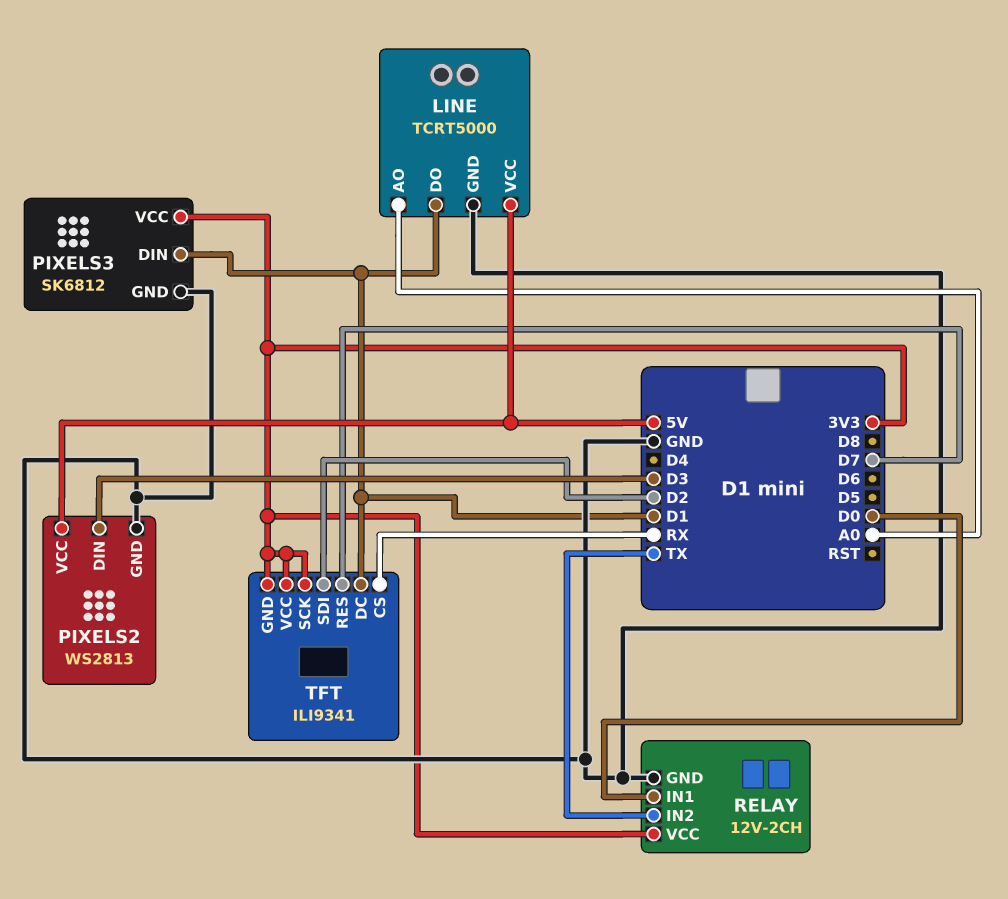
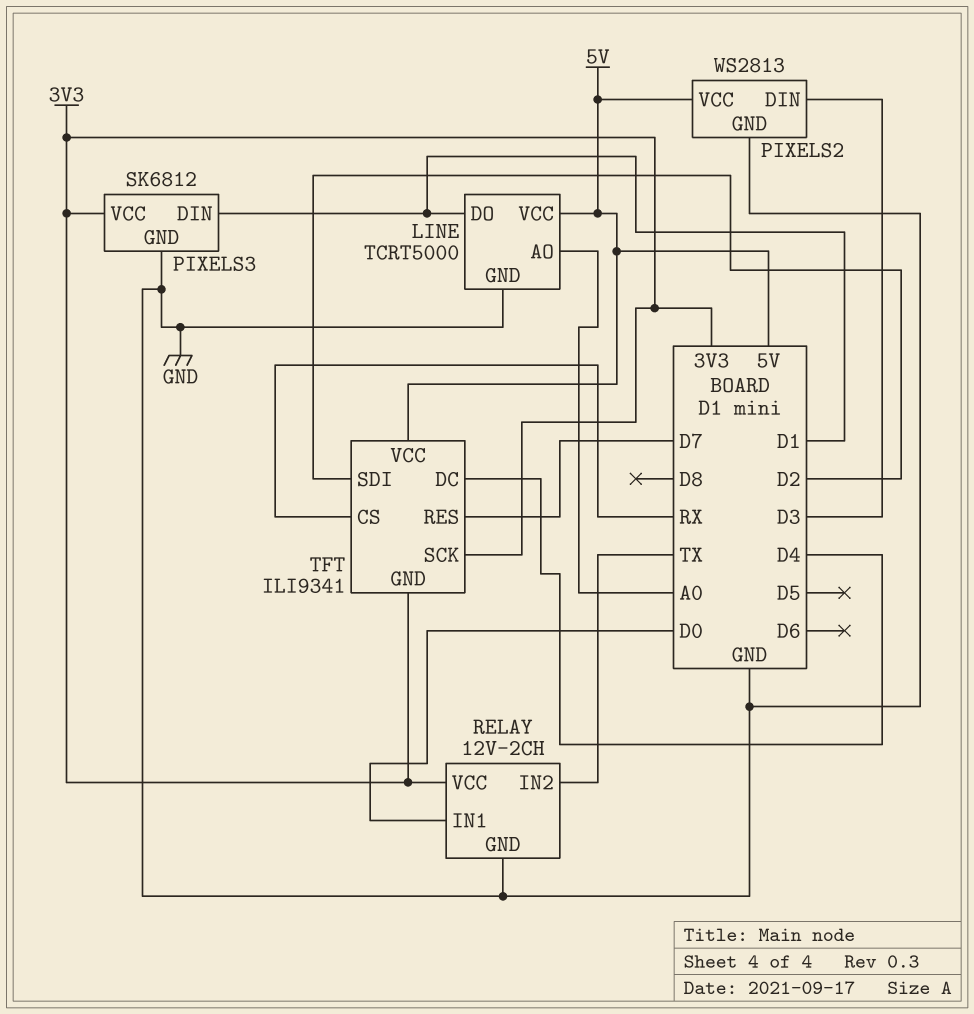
TFT pin DC: D1 -> D4
TFT pin VCC: 3V3 -> 5V

